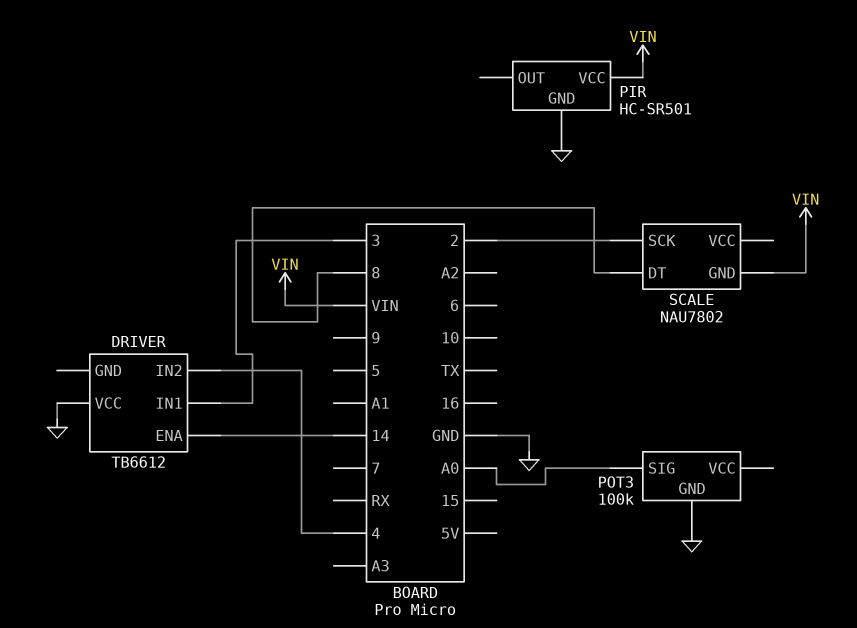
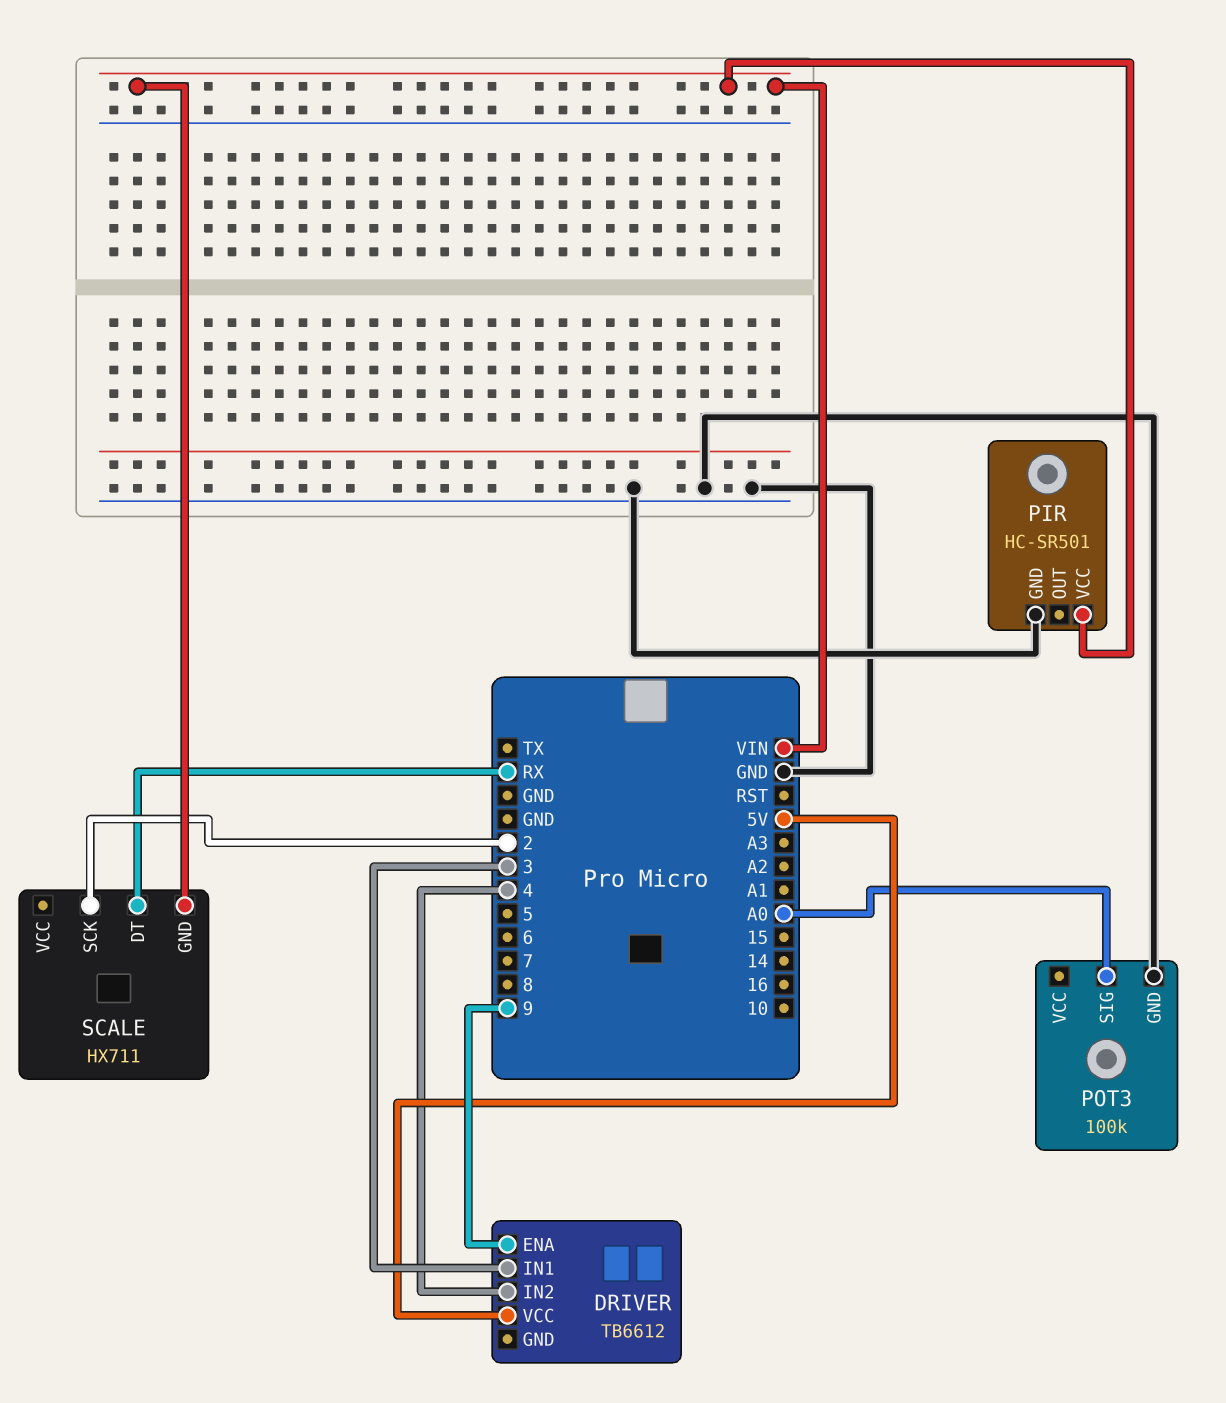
DRIVER pin ENA: 14 -> 9
DRIVER pin VCC: GND -> 5V
SCALE: NAU7802 -> HX711
SCALE pin DT: 8 -> RX

